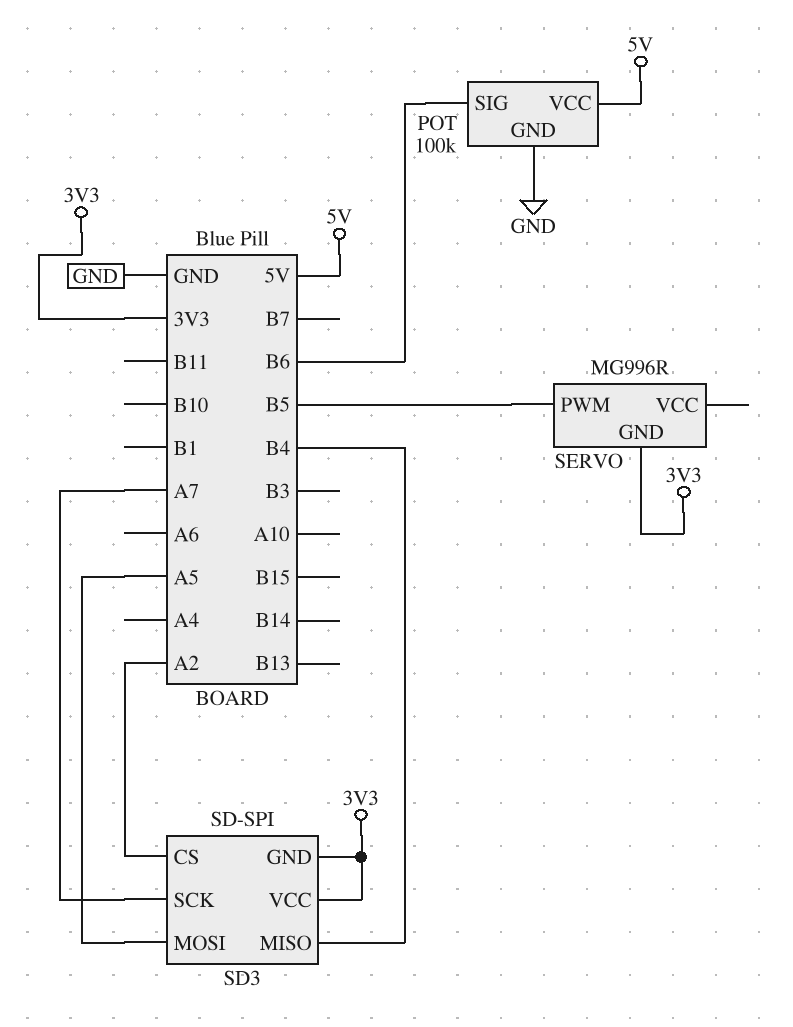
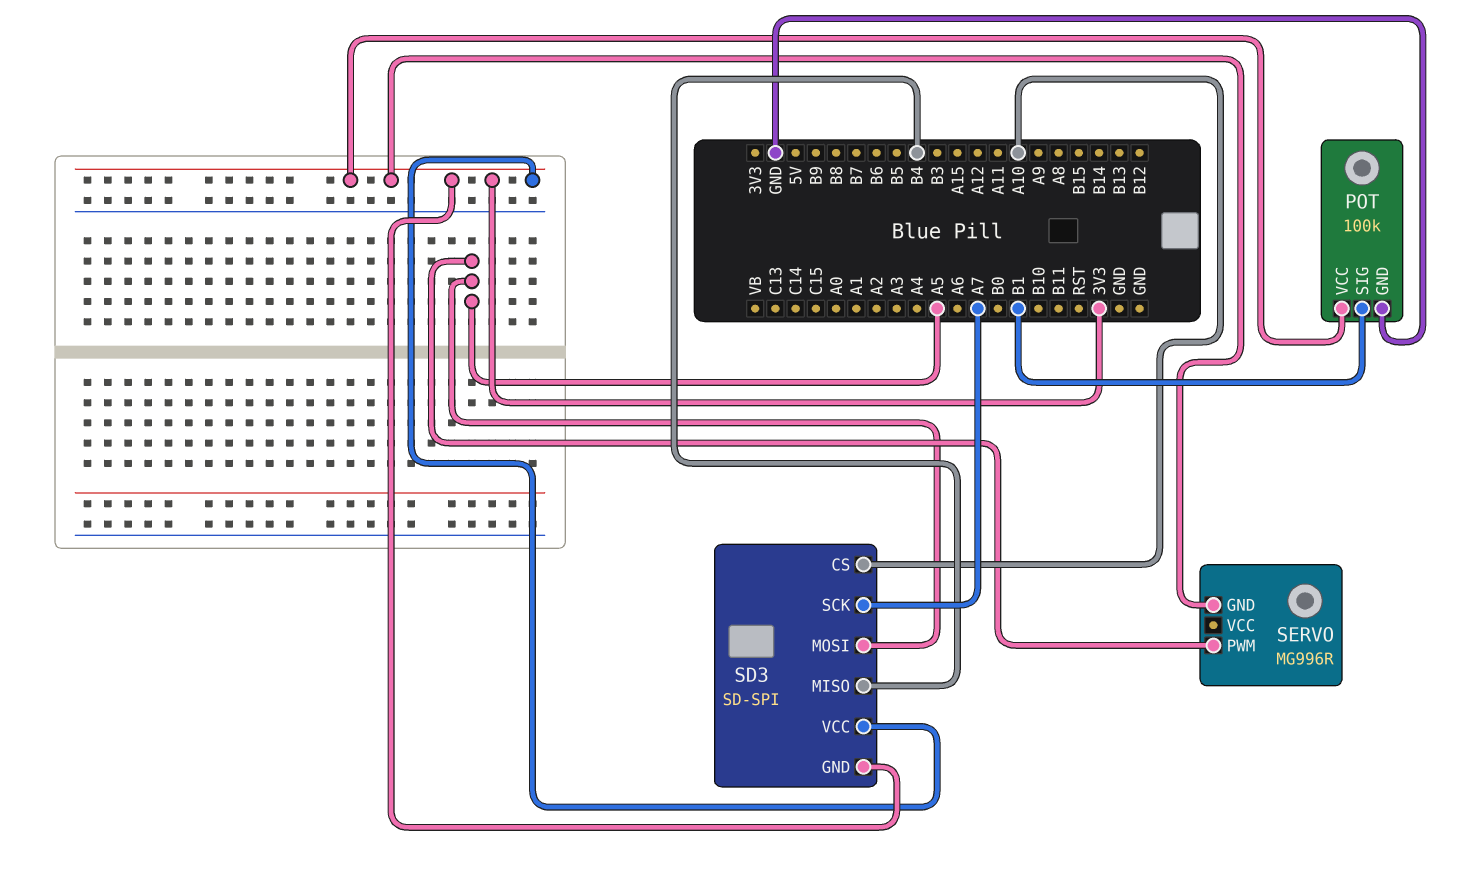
POT pin SIG: B6 -> B1
POT pin VCC: 5V -> 3V3
SD3 pin CS: A2 -> A10
SERVO pin PWM: B5 -> A5

